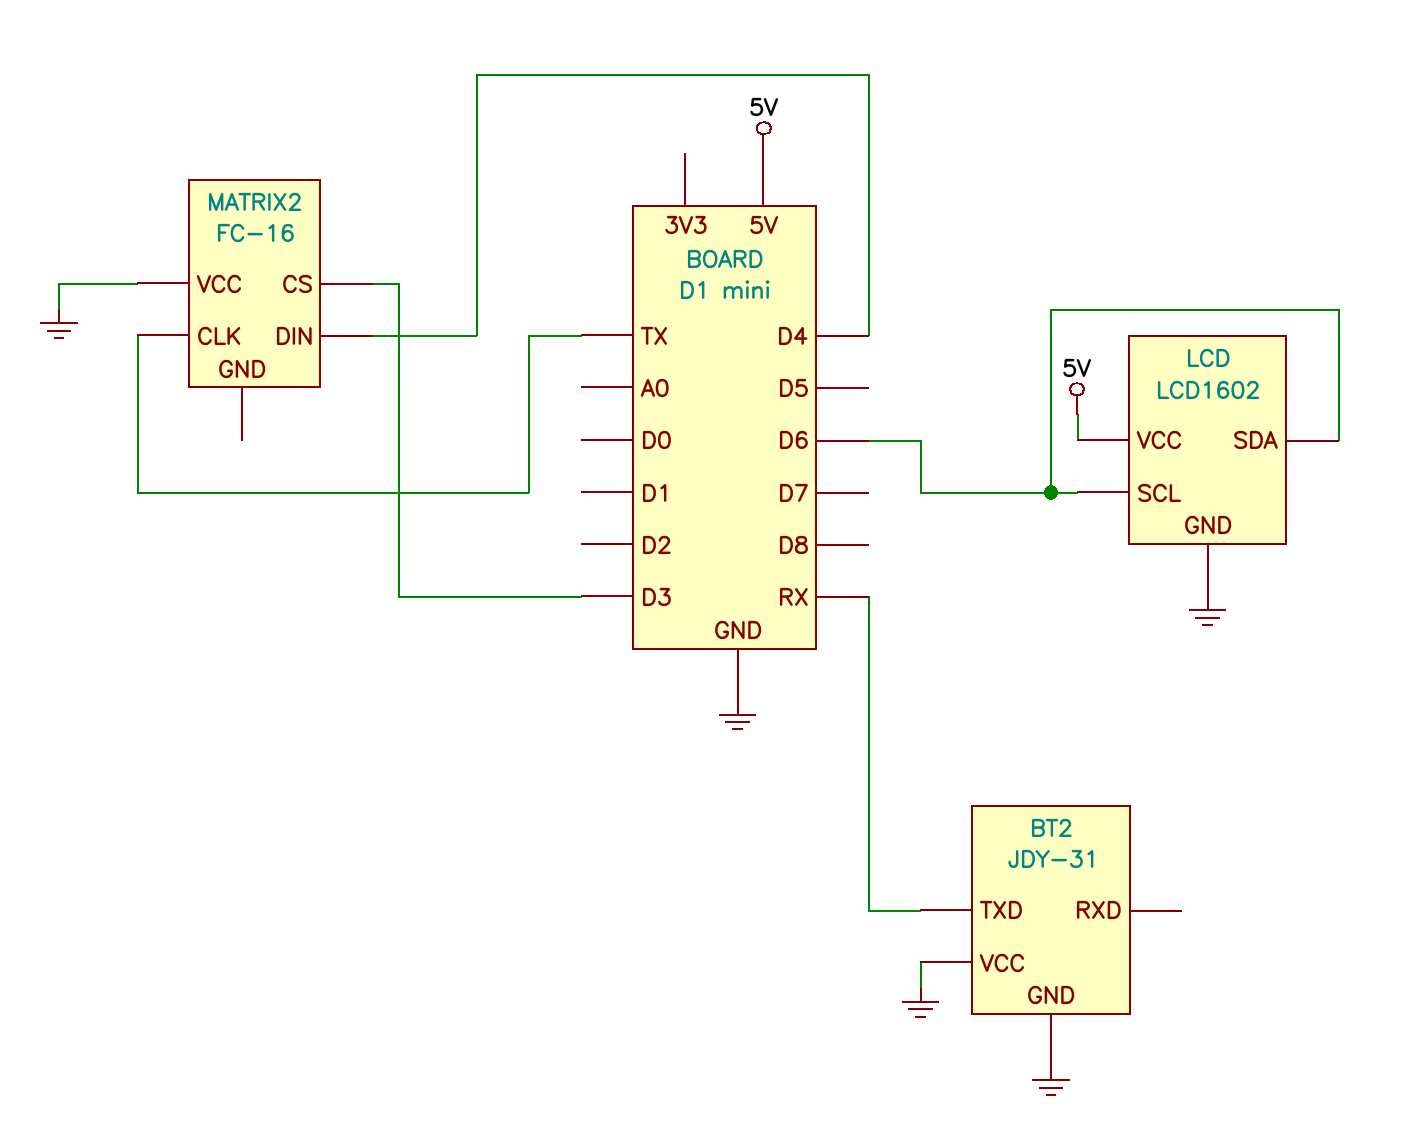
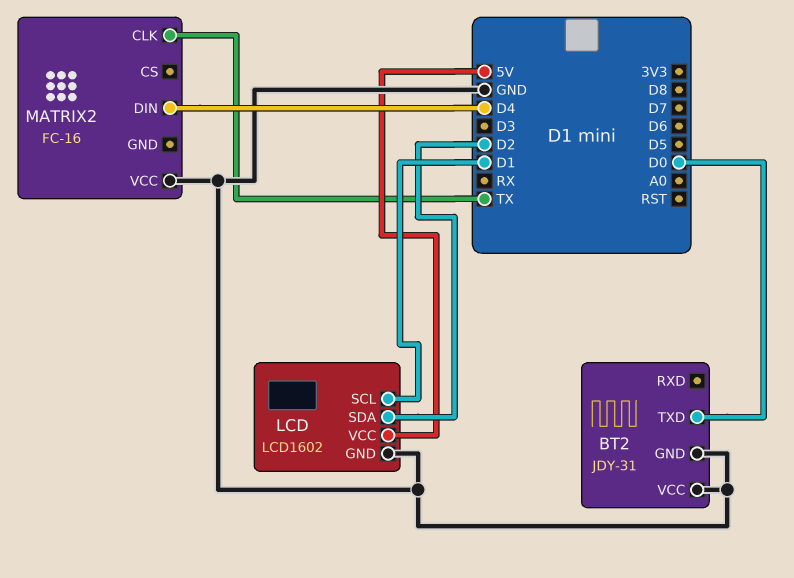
BT2 pin TXD: RX -> D0
LCD pin SCL: D6 -> D1
LCD pin SDA: D6 -> D2
MATRIX2 pin CS: D3 -> none

